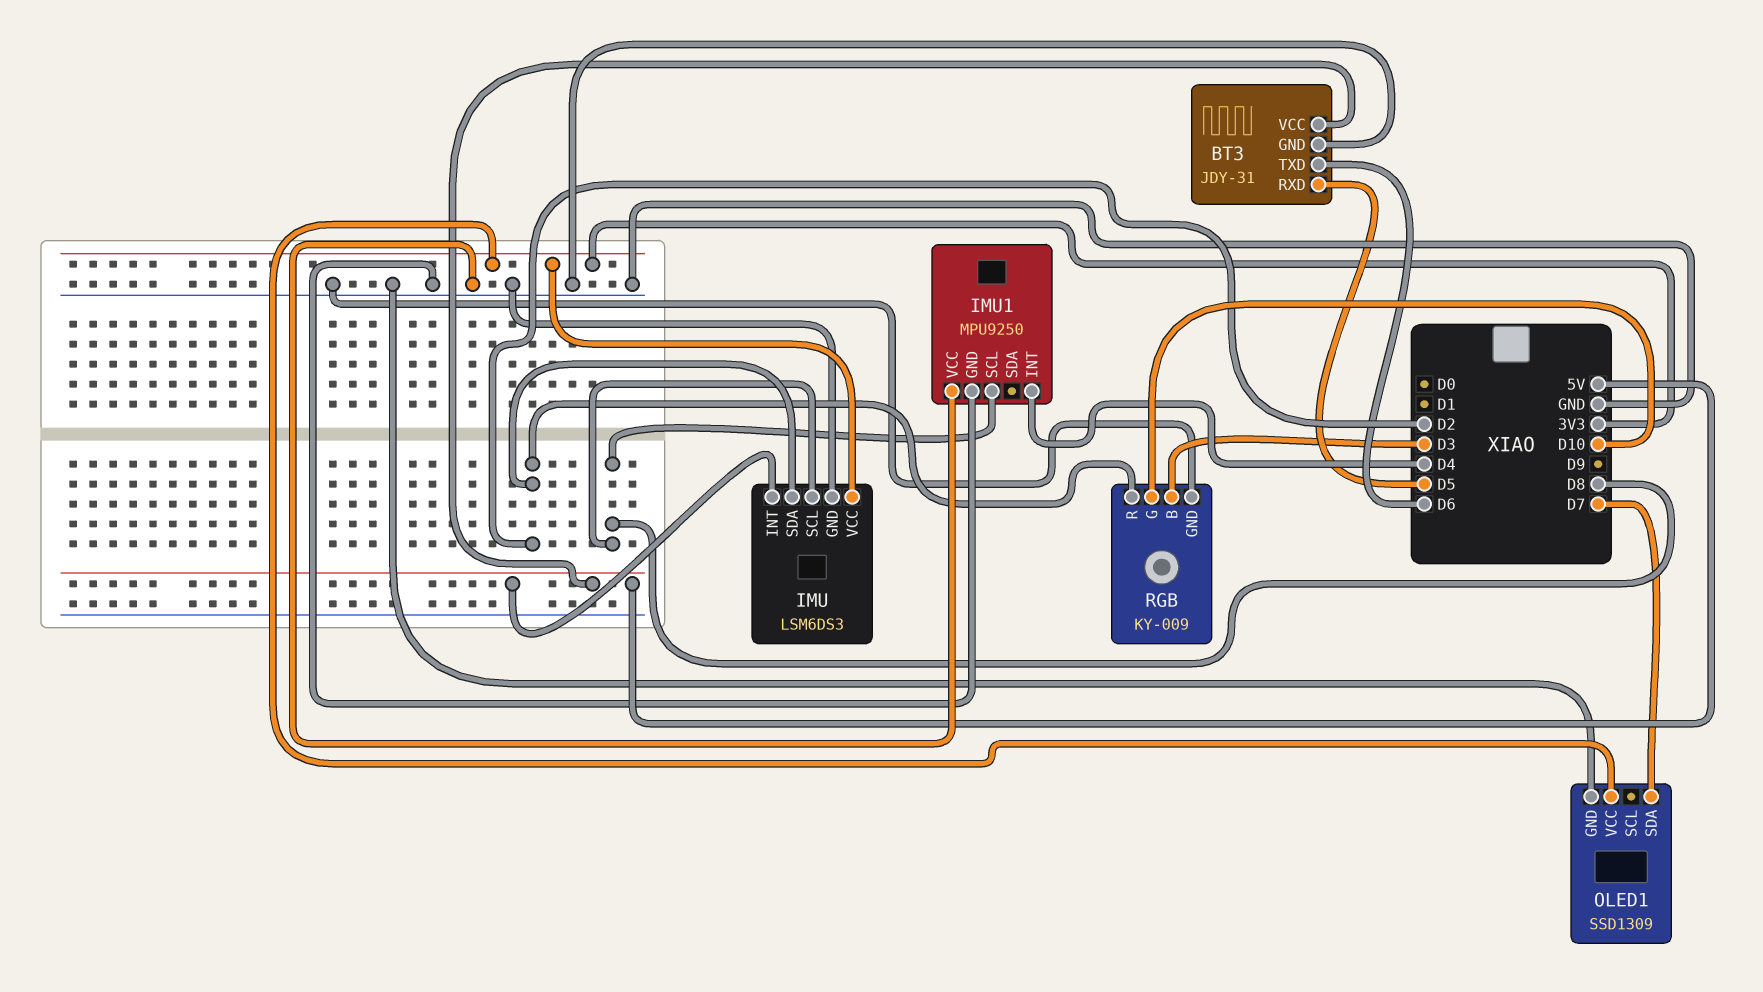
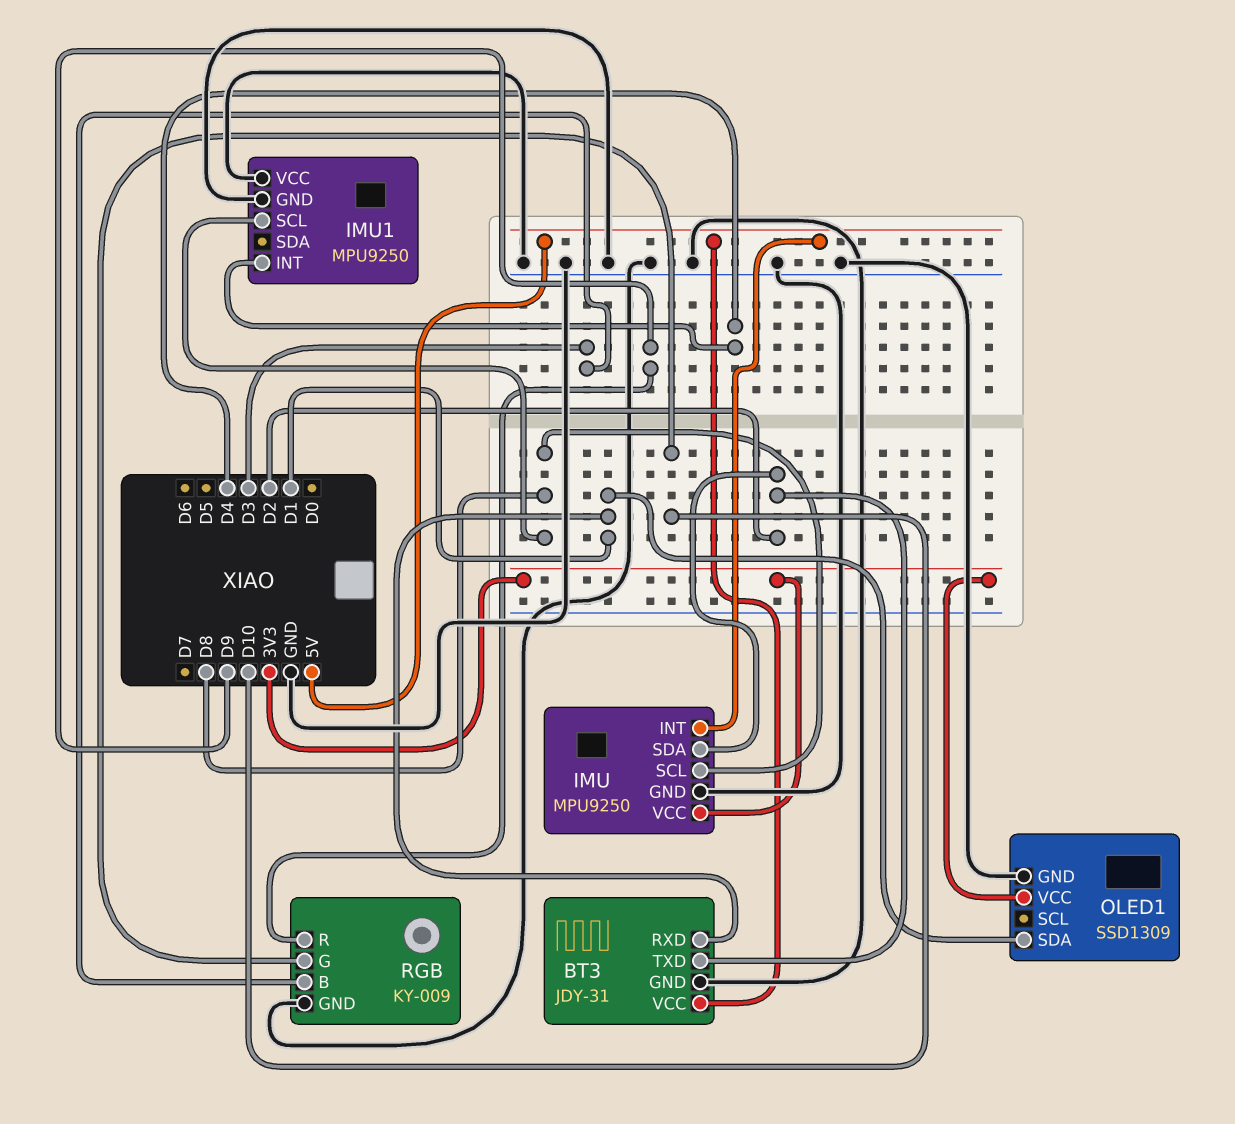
BT3 pin RXD: D5 -> D1
BT3 pin TXD: D6 -> D2
IMU: LSM6DS3 -> MPU9250
OLED1 pin SDA: D7 -> D1
RGB pin R: D2 -> D9

